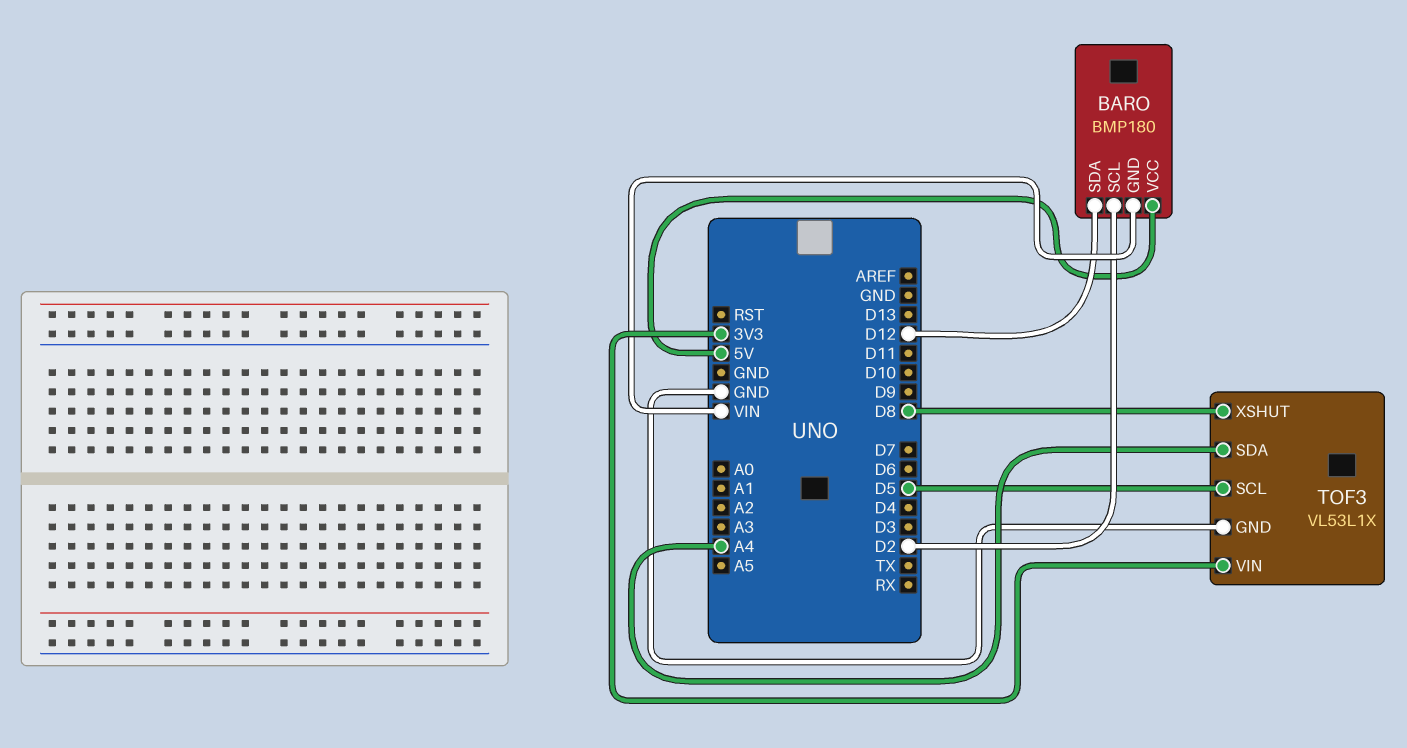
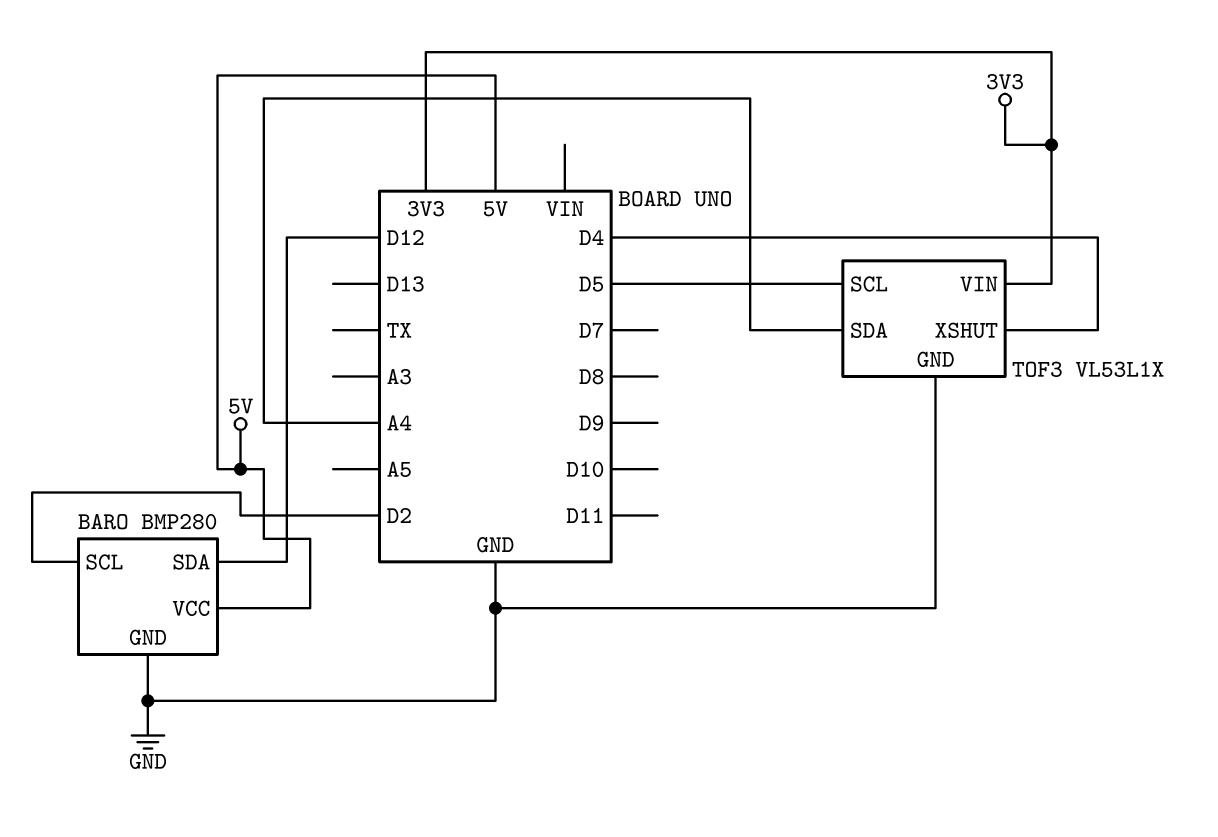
BARO: BMP180 -> BMP280
BARO pin GND: VIN -> GND
TOF3 pin XSHUT: D8 -> D4

